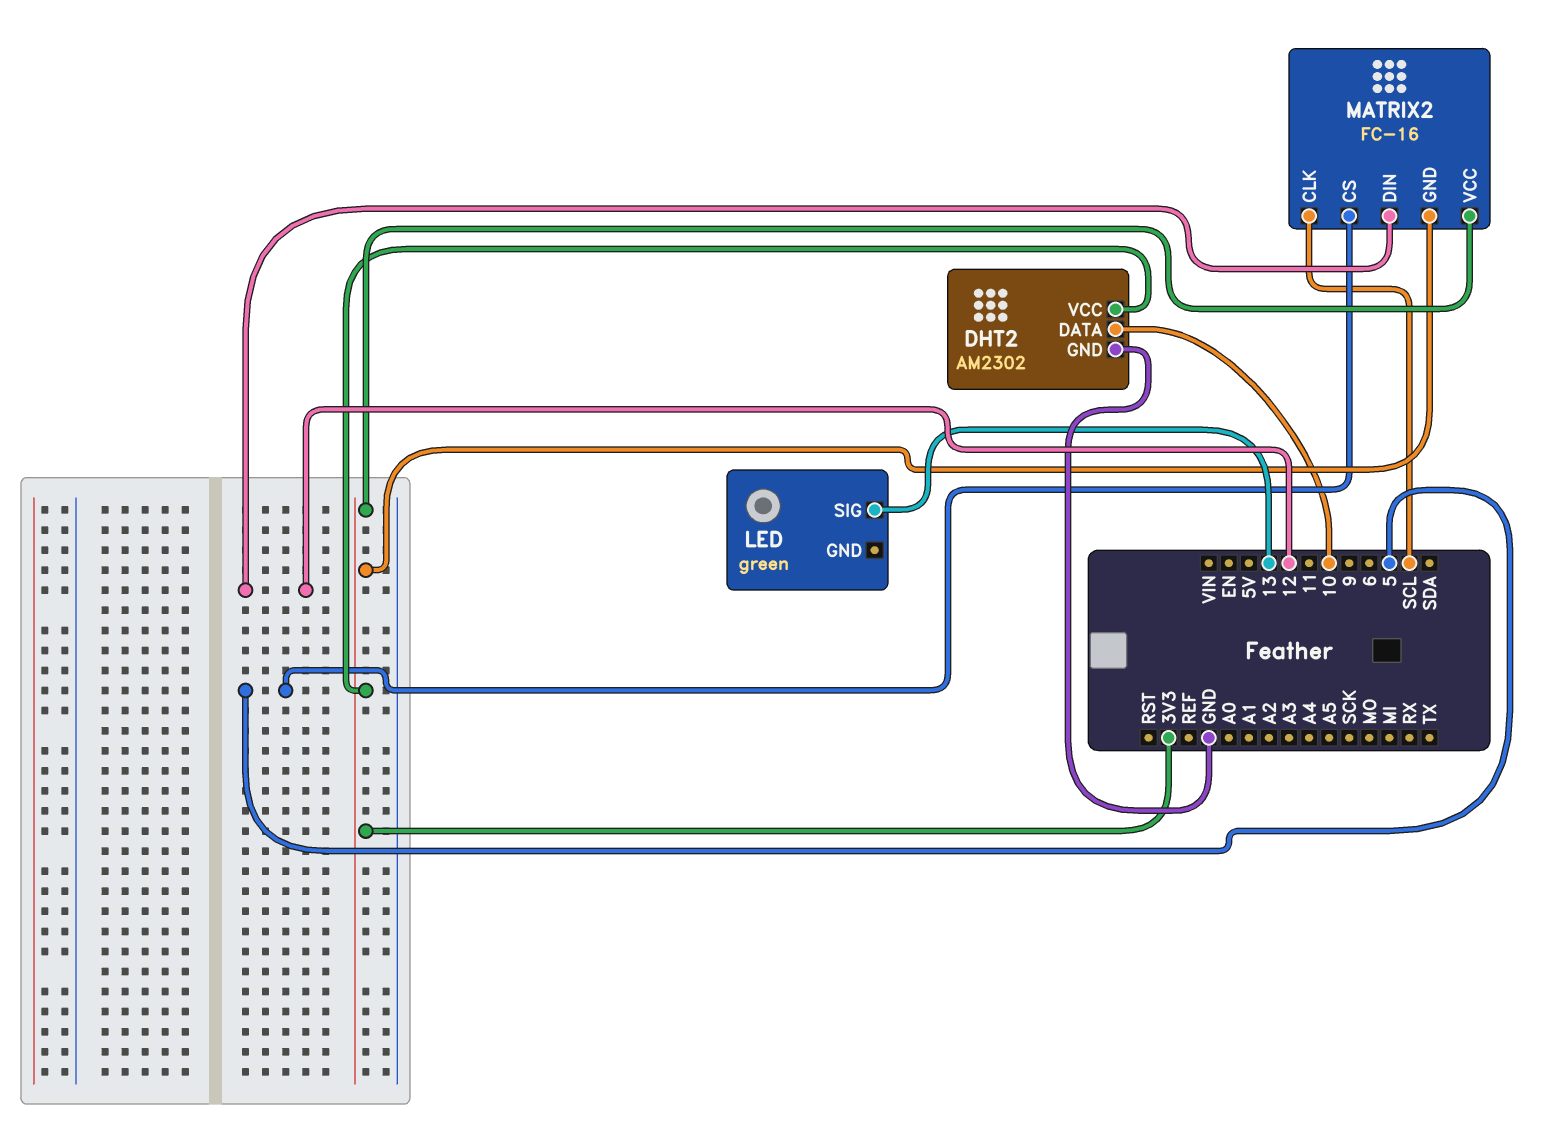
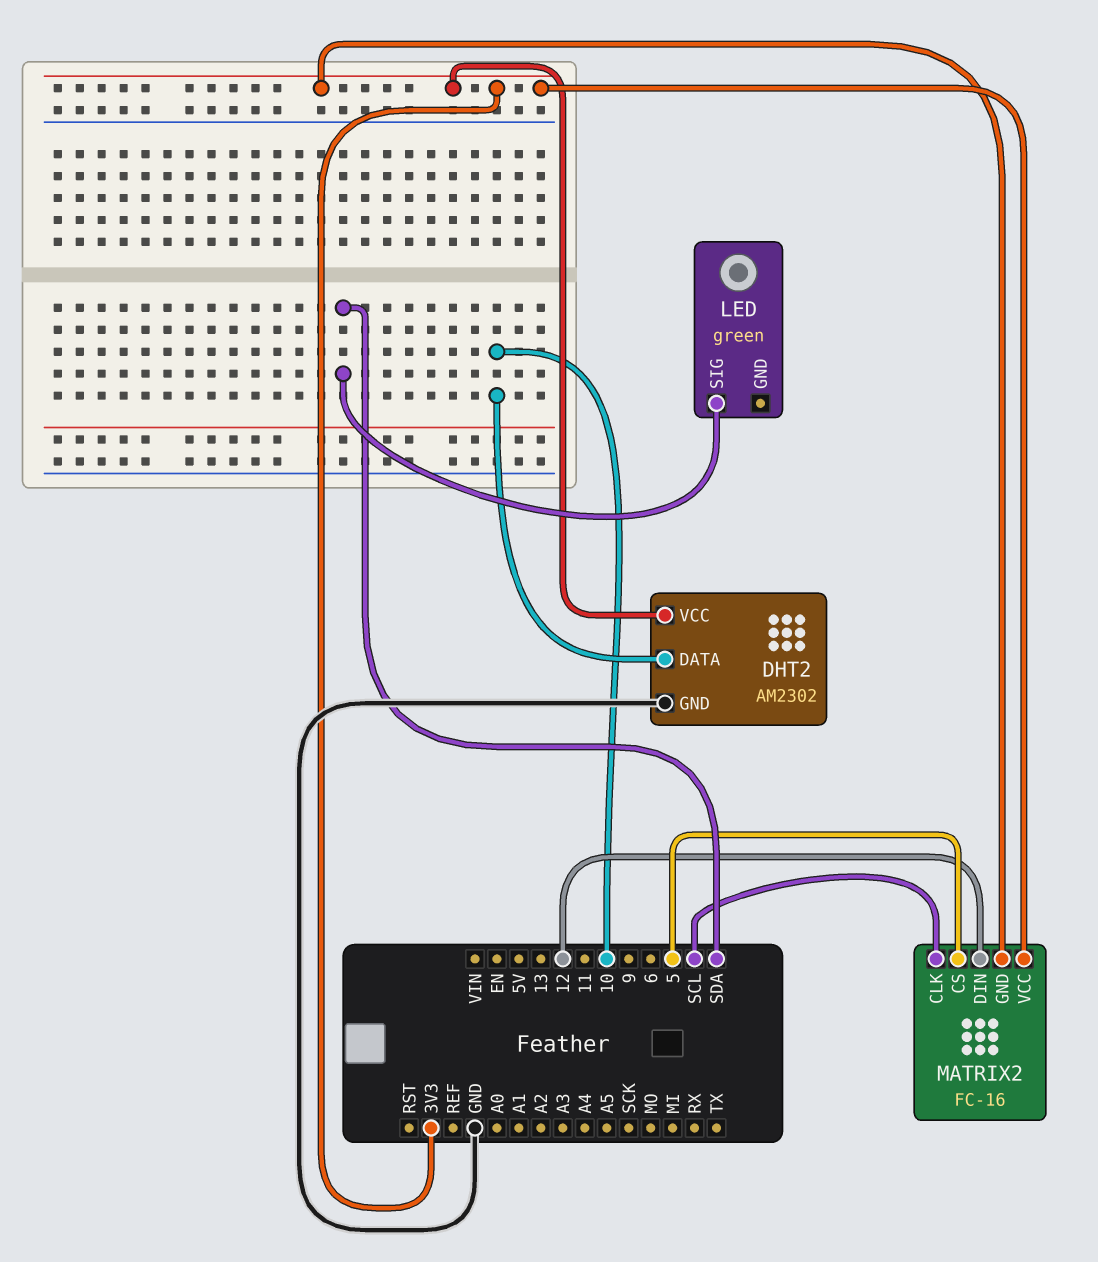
LED pin SIG: 13 -> SDA

